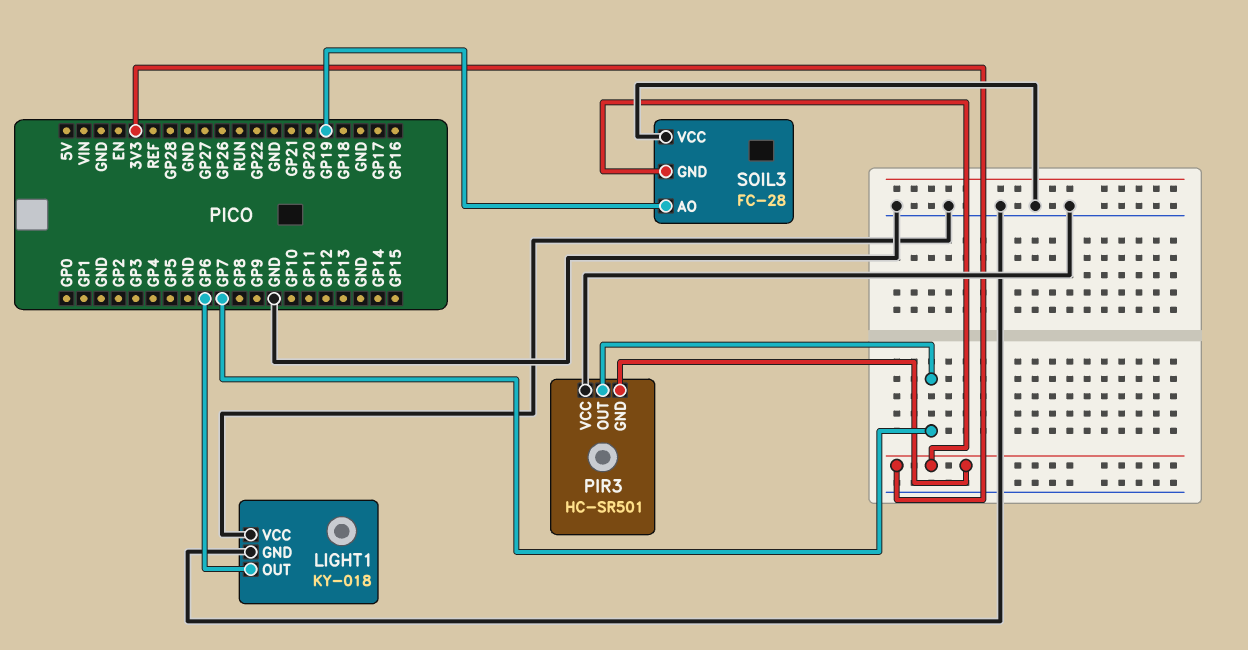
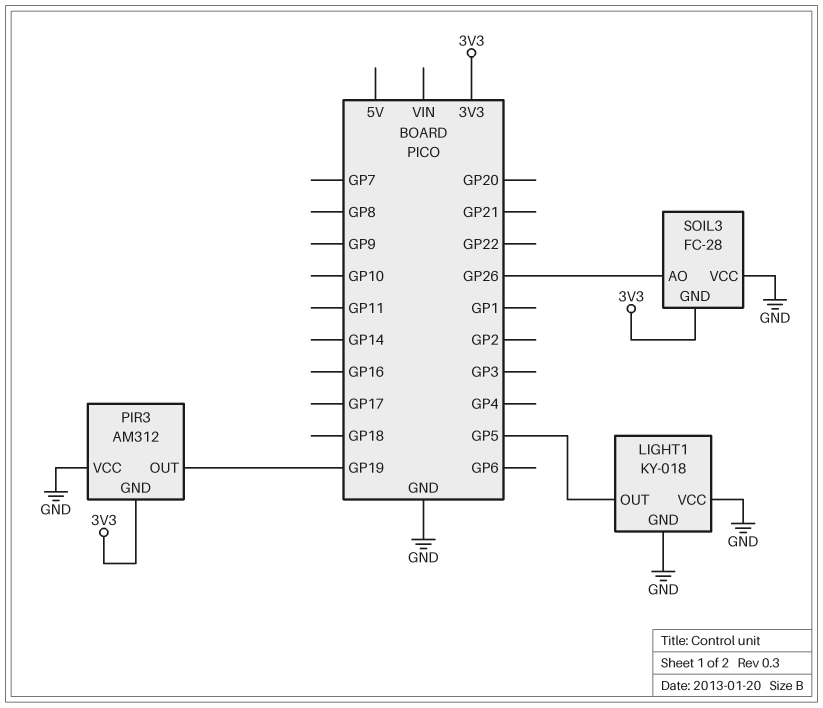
LIGHT1 pin OUT: GP6 -> GP5
PIR3: HC-SR501 -> AM312
PIR3 pin OUT: GP7 -> GP19
SOIL3 pin AO: GP19 -> GP26

